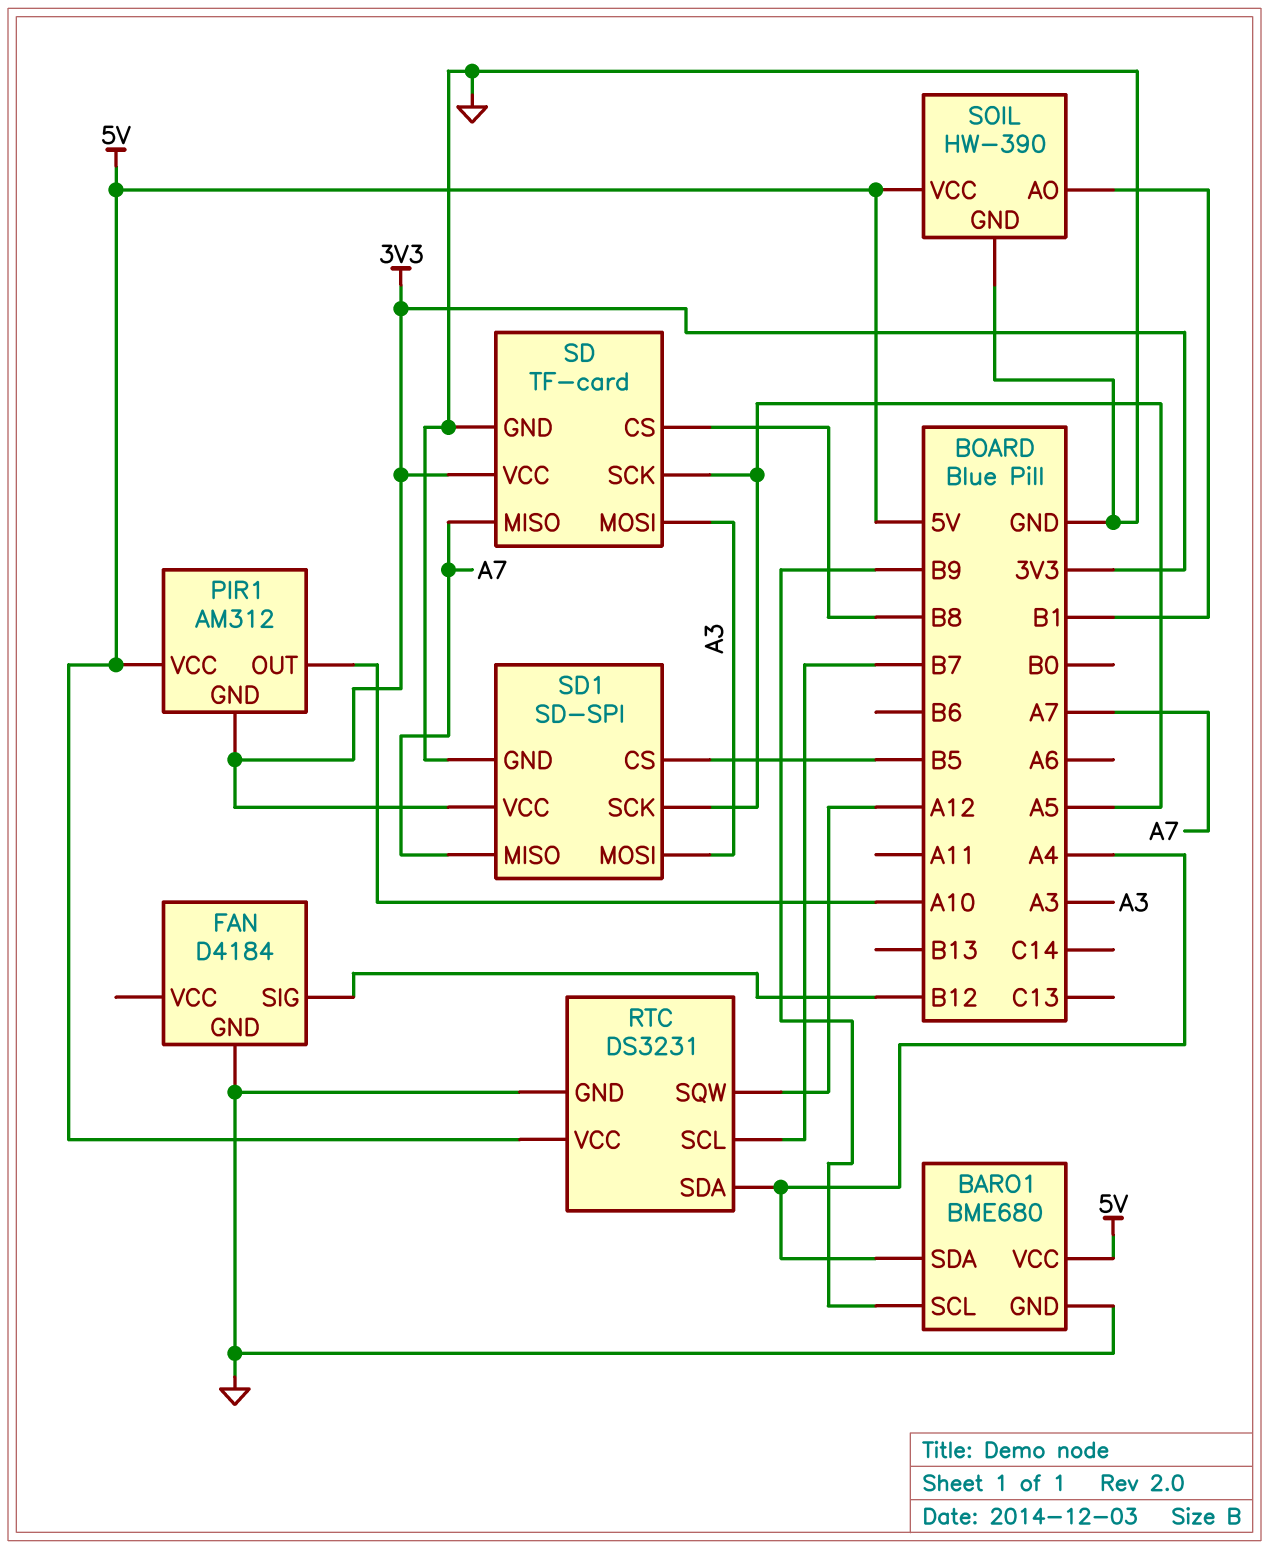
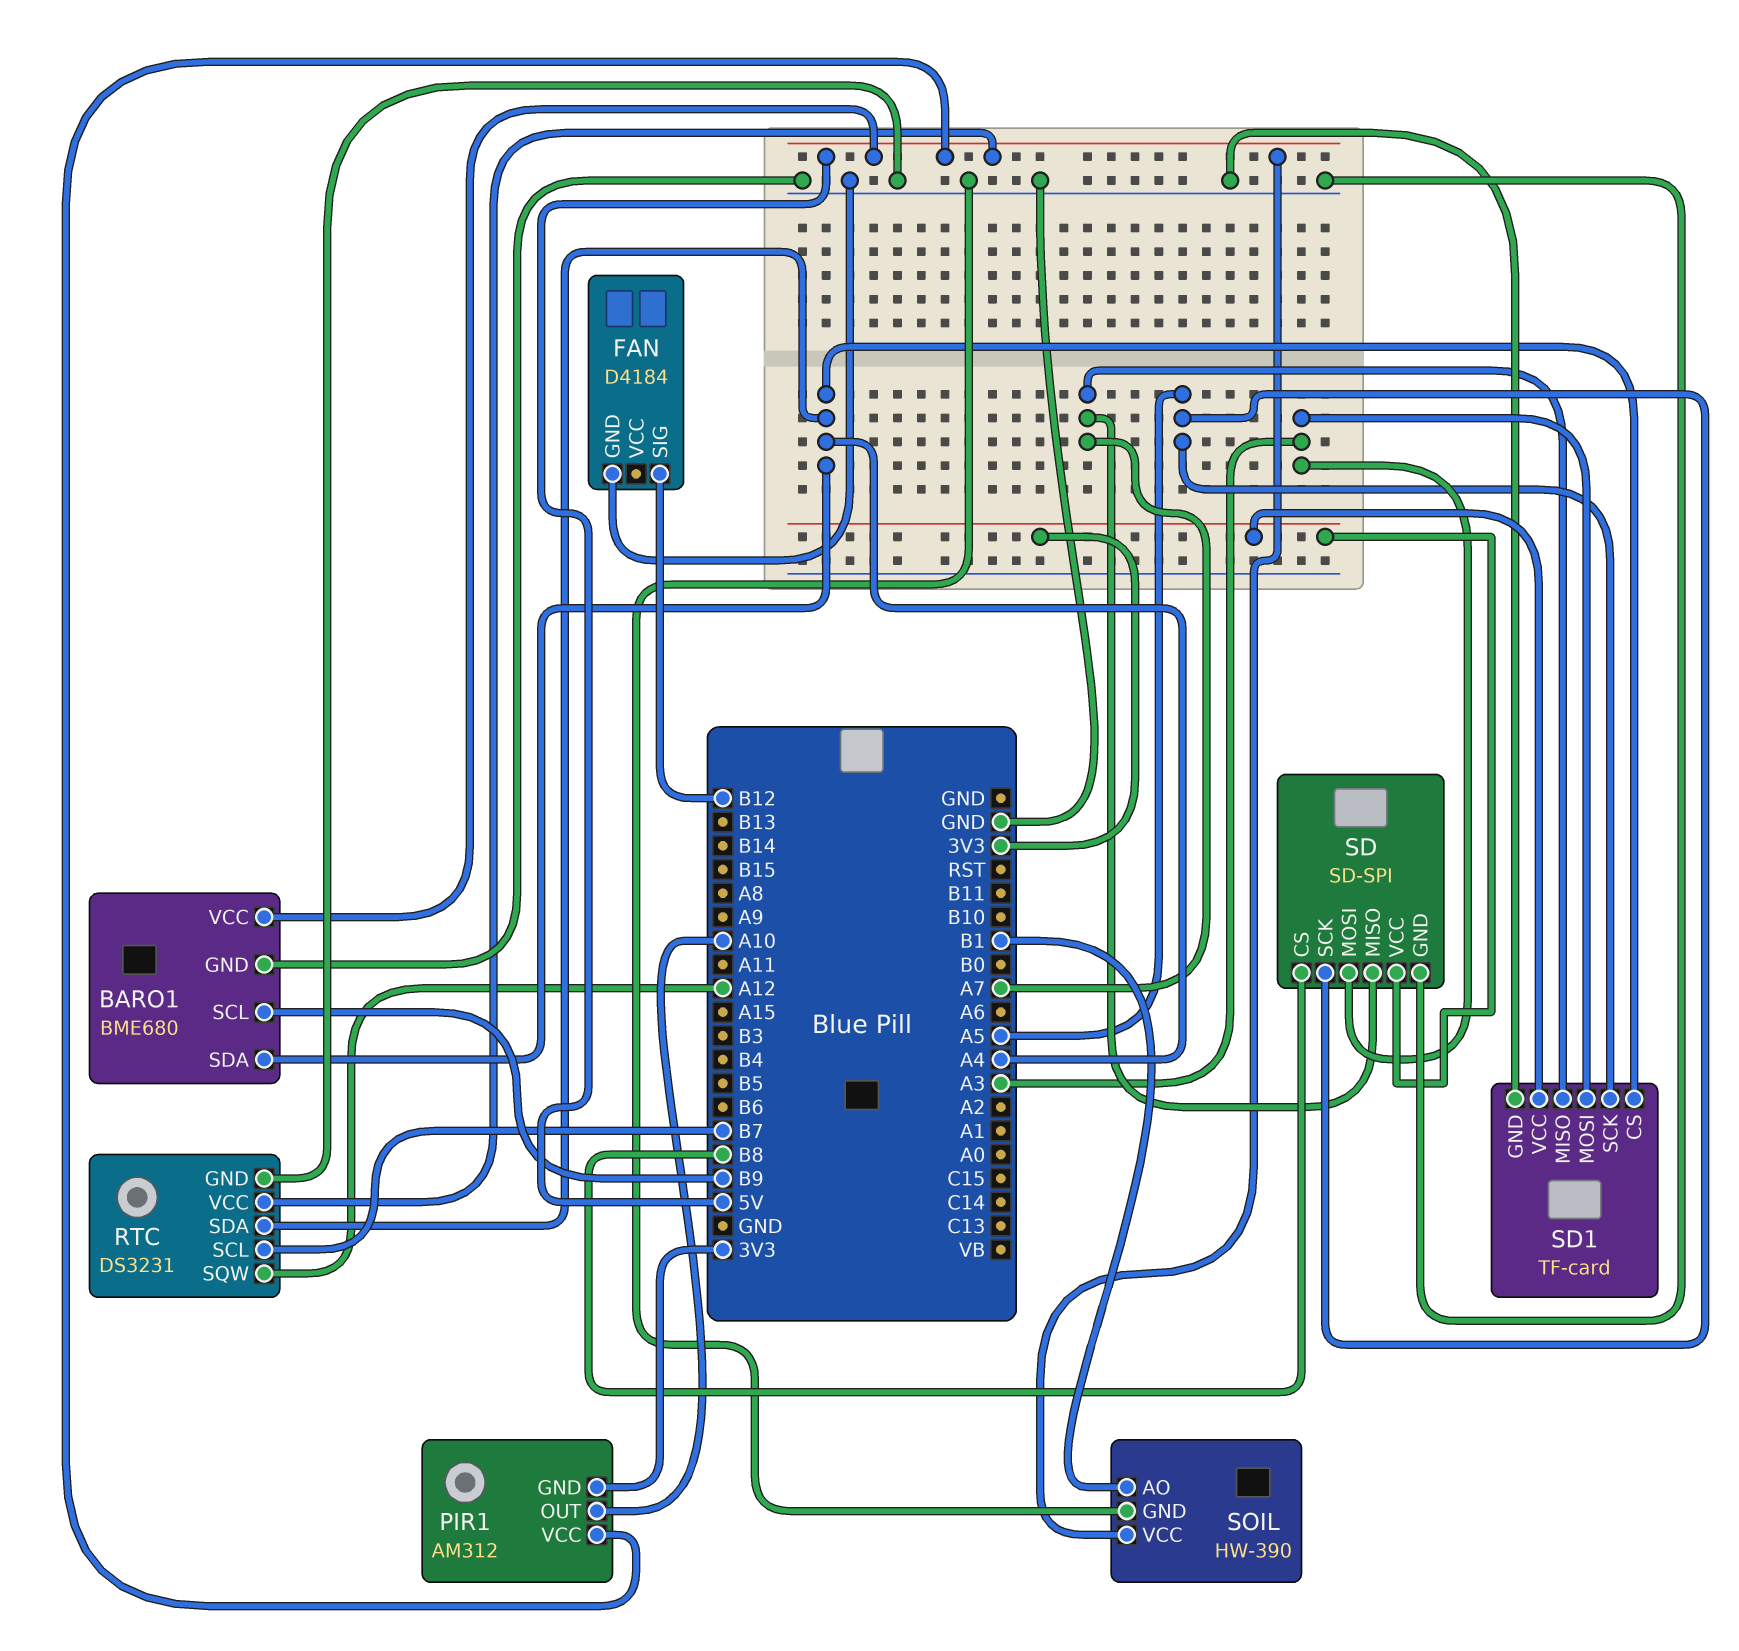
SD: TF-card -> SD-SPI
SD1: SD-SPI -> TF-card
SD1 pin CS: B5 -> A4

